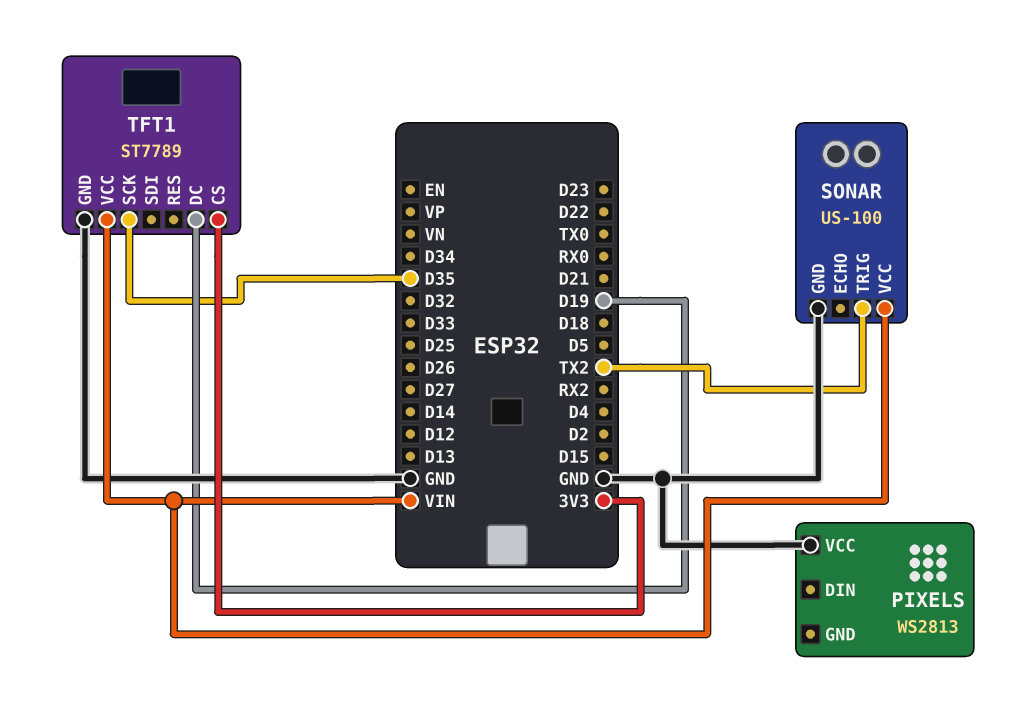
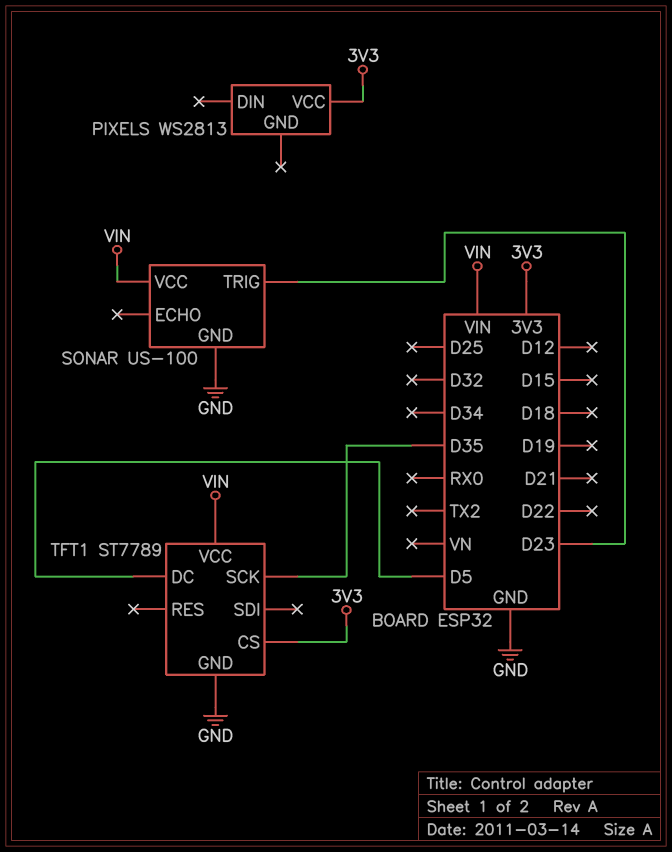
PIXELS pin VCC: GND -> 3V3
SONAR pin TRIG: TX2 -> D23
TFT1 pin DC: D19 -> D5

